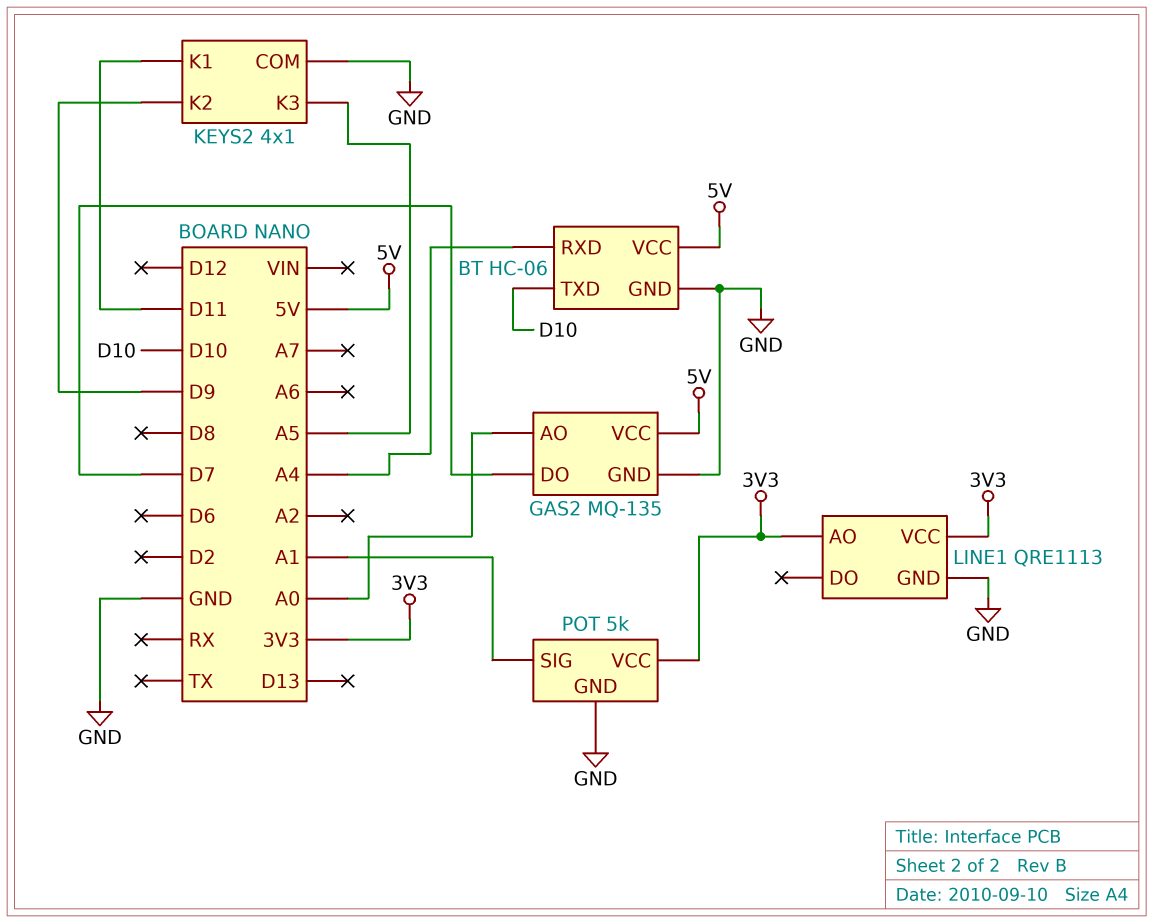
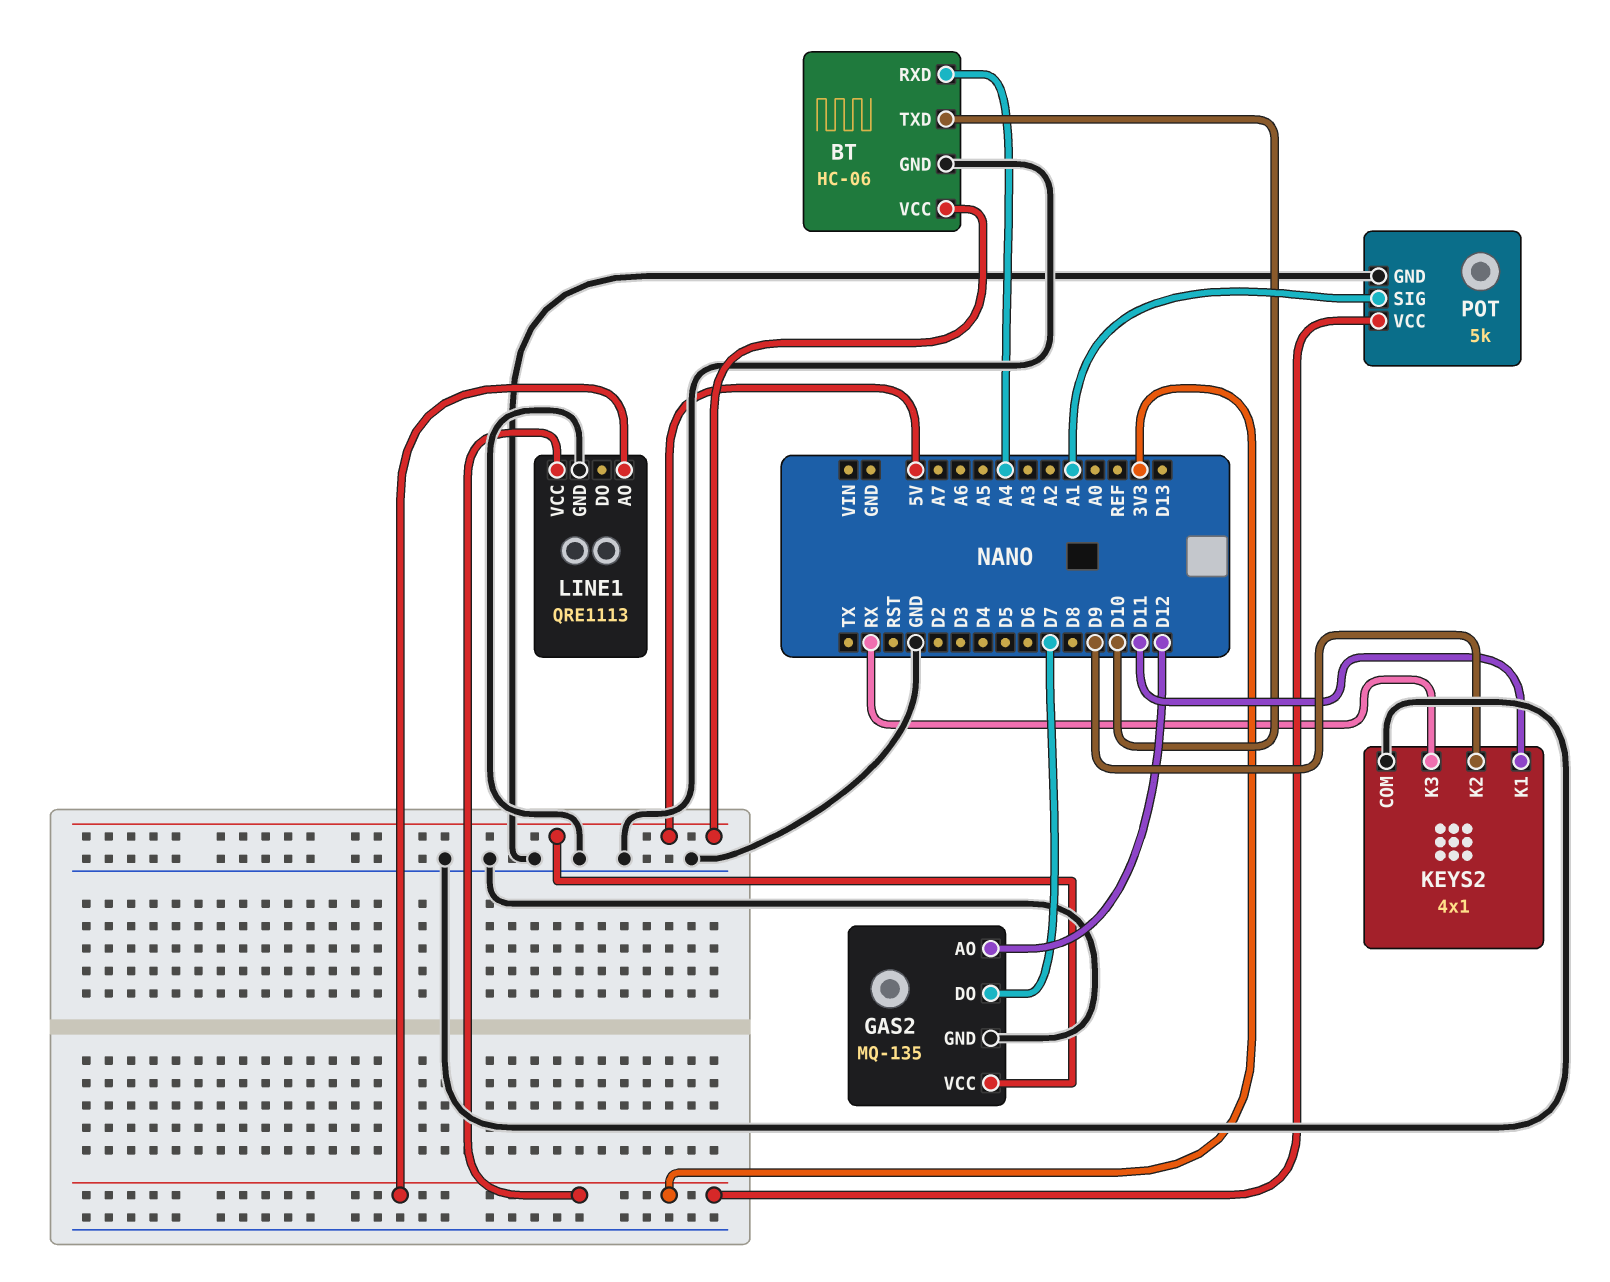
GAS2 pin AO: A0 -> D12
KEYS2 pin K3: A5 -> RX

